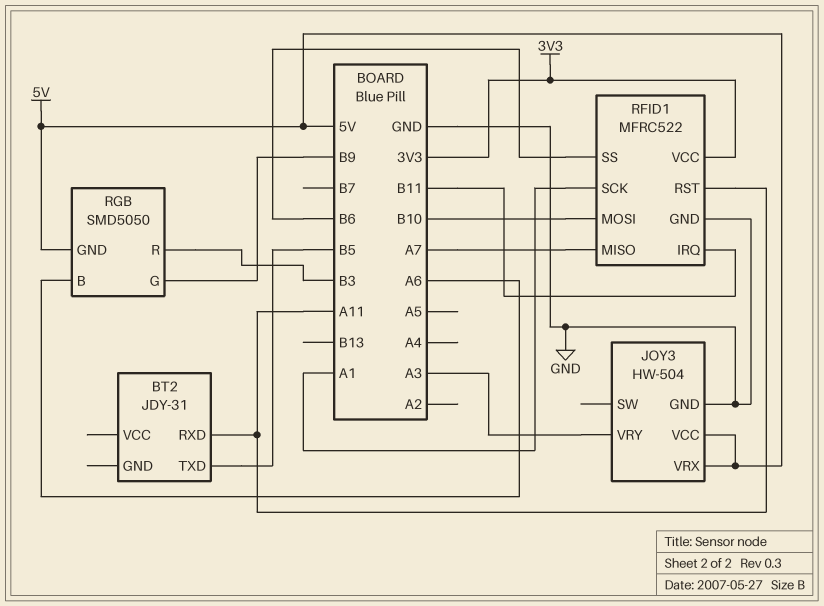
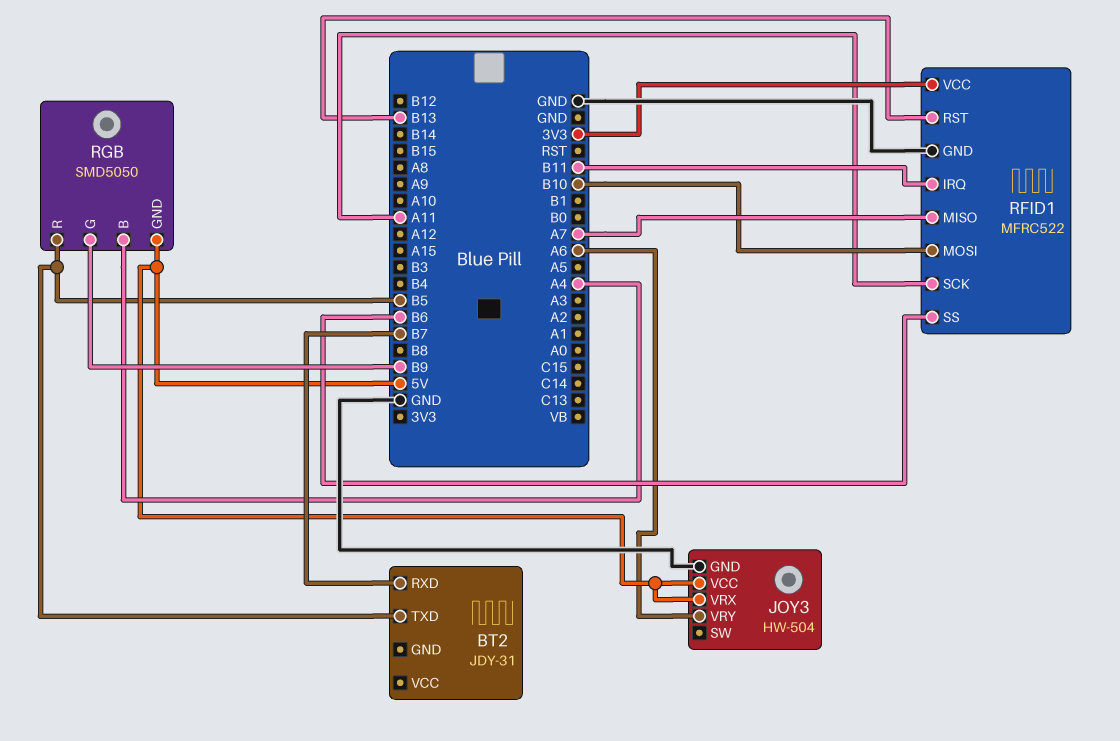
BT2 pin RXD: A11 -> B7
JOY3 pin VRY: A3 -> A6
RFID1 pin RST: A11 -> B13
RFID1 pin SCK: A1 -> A11
RGB pin B: A6 -> A4
RGB pin R: B3 -> B5

